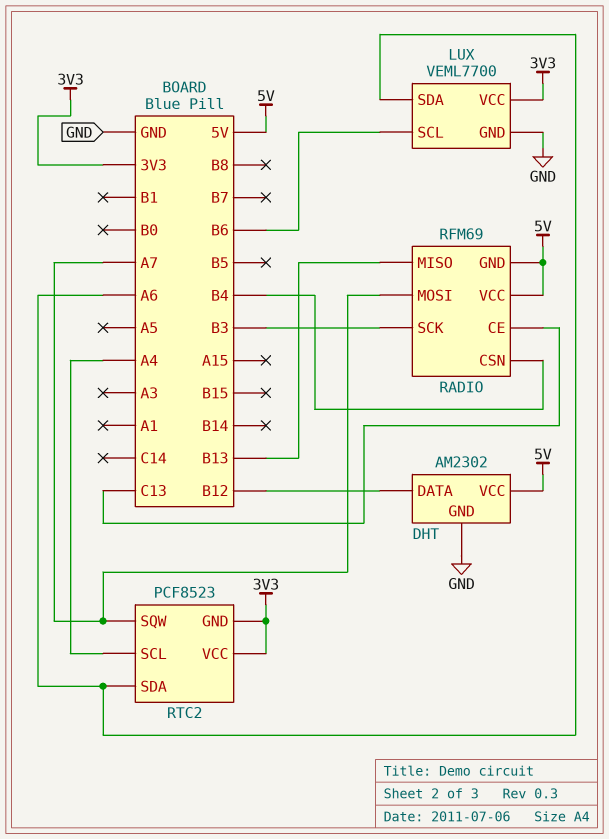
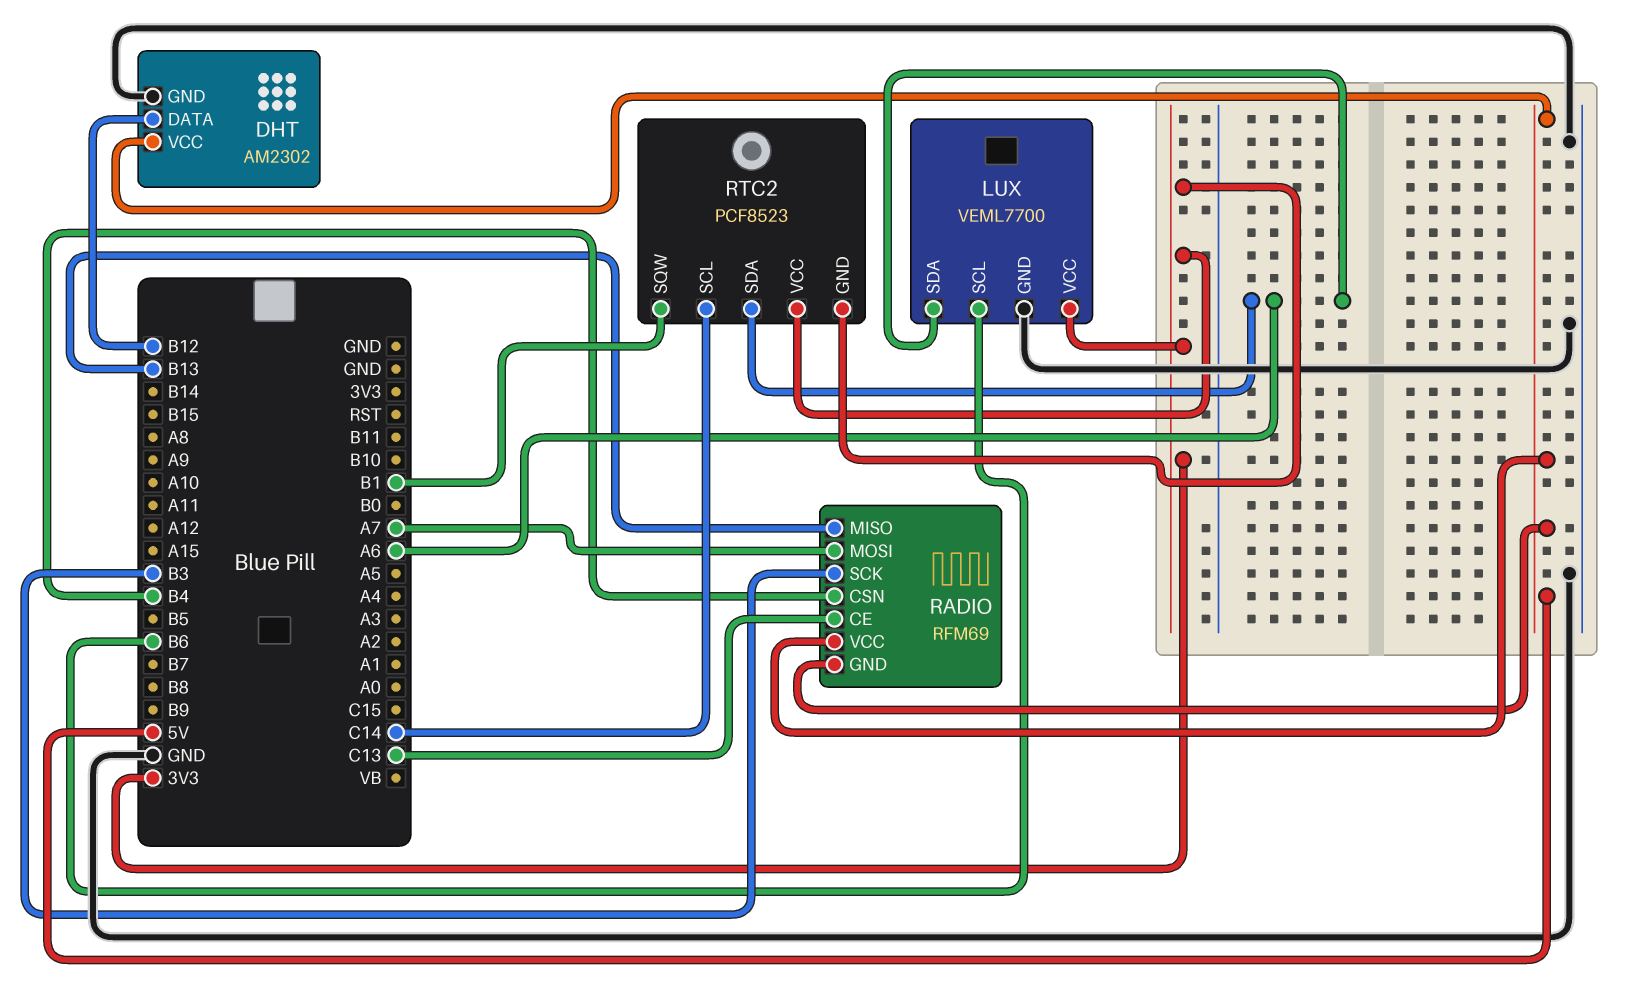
RTC2 pin SCL: A4 -> C14
RTC2 pin SQW: A7 -> B1

